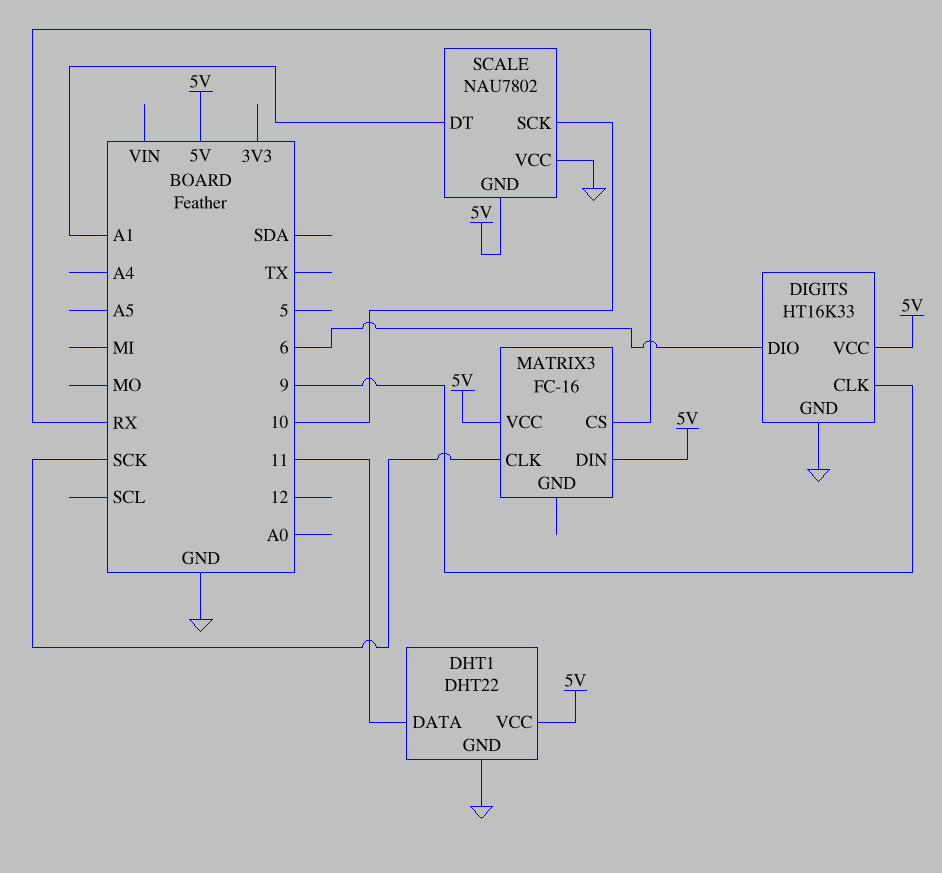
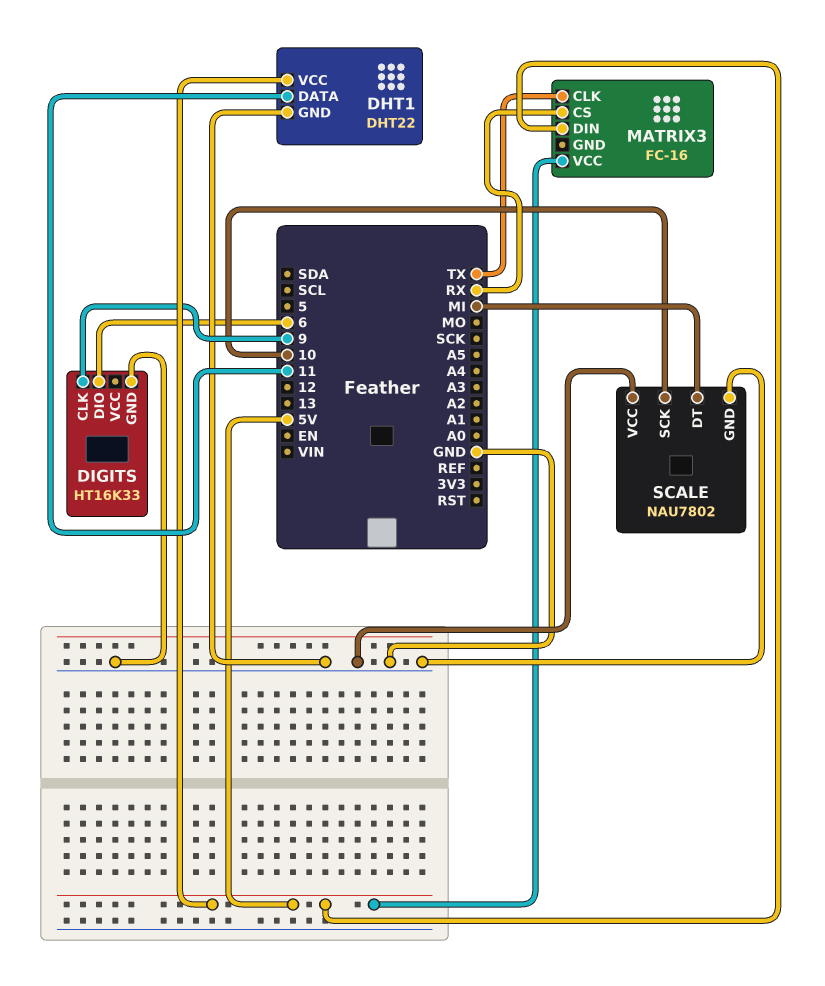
DIGITS pin VCC: 5V -> none
MATRIX3 pin CLK: SCK -> TX
SCALE pin DT: A1 -> MI
SCALE pin GND: 5V -> GND

